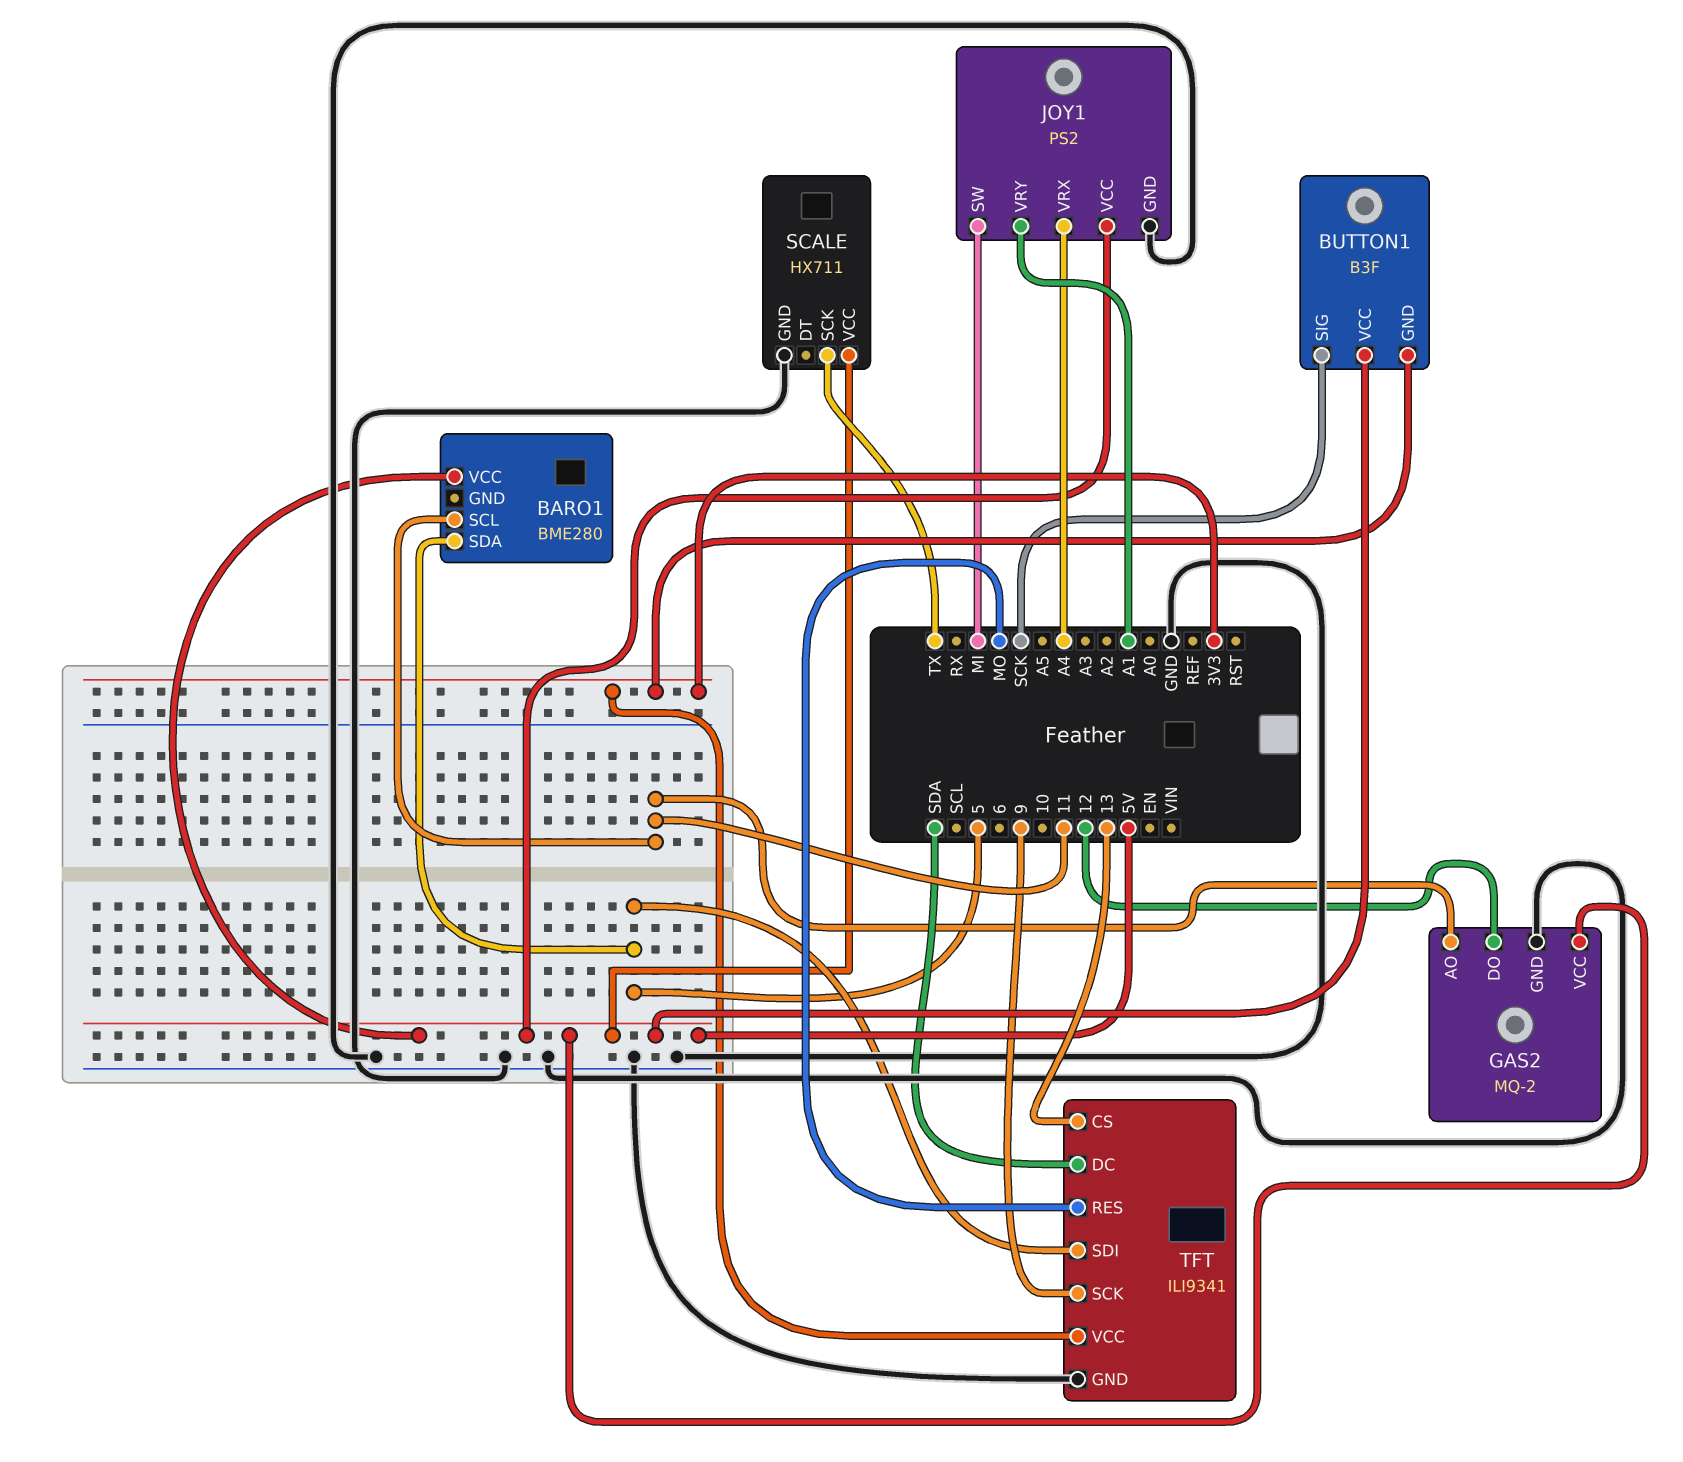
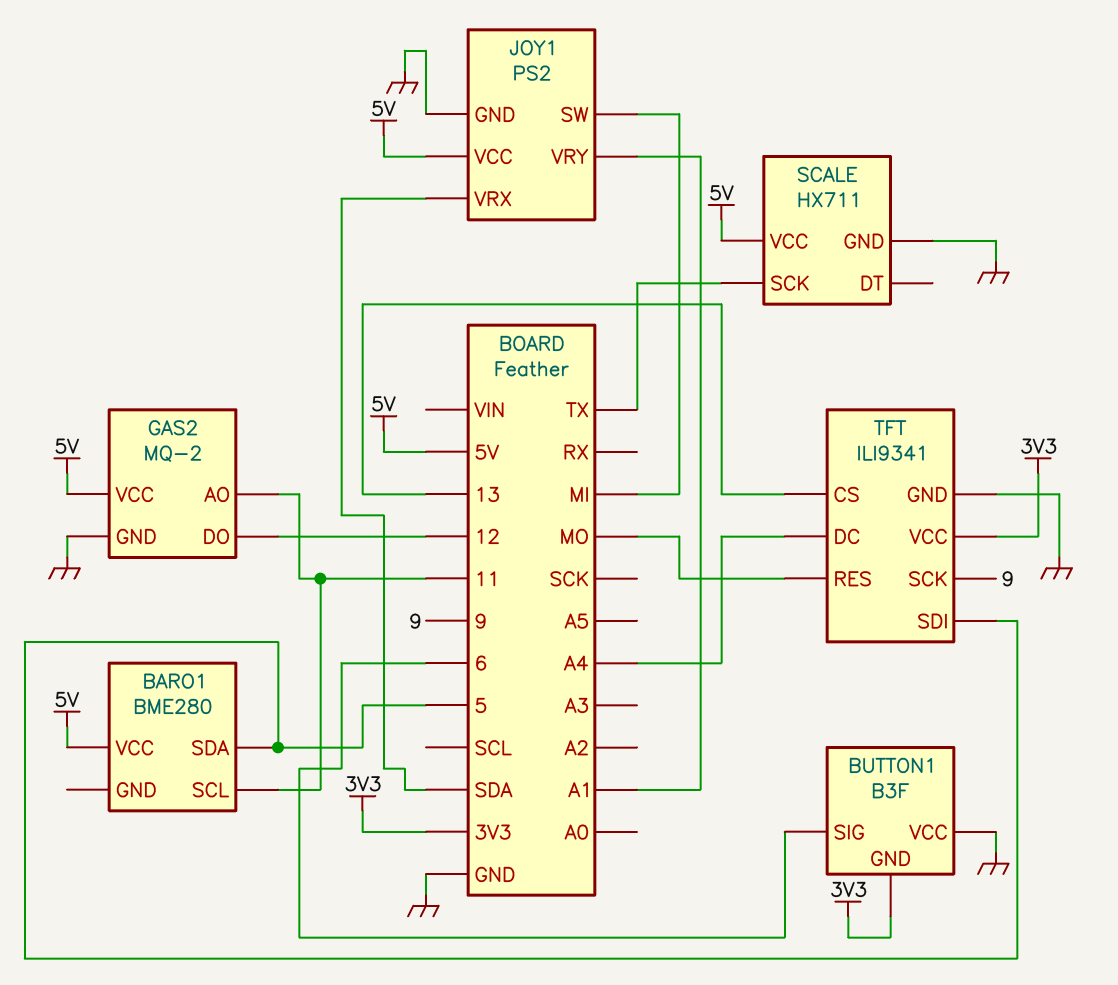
BUTTON1 pin SIG: SCK -> 6
BUTTON1 pin VCC: 5V -> GND
JOY1 pin VRX: A4 -> SDA
TFT pin DC: SDA -> A4

